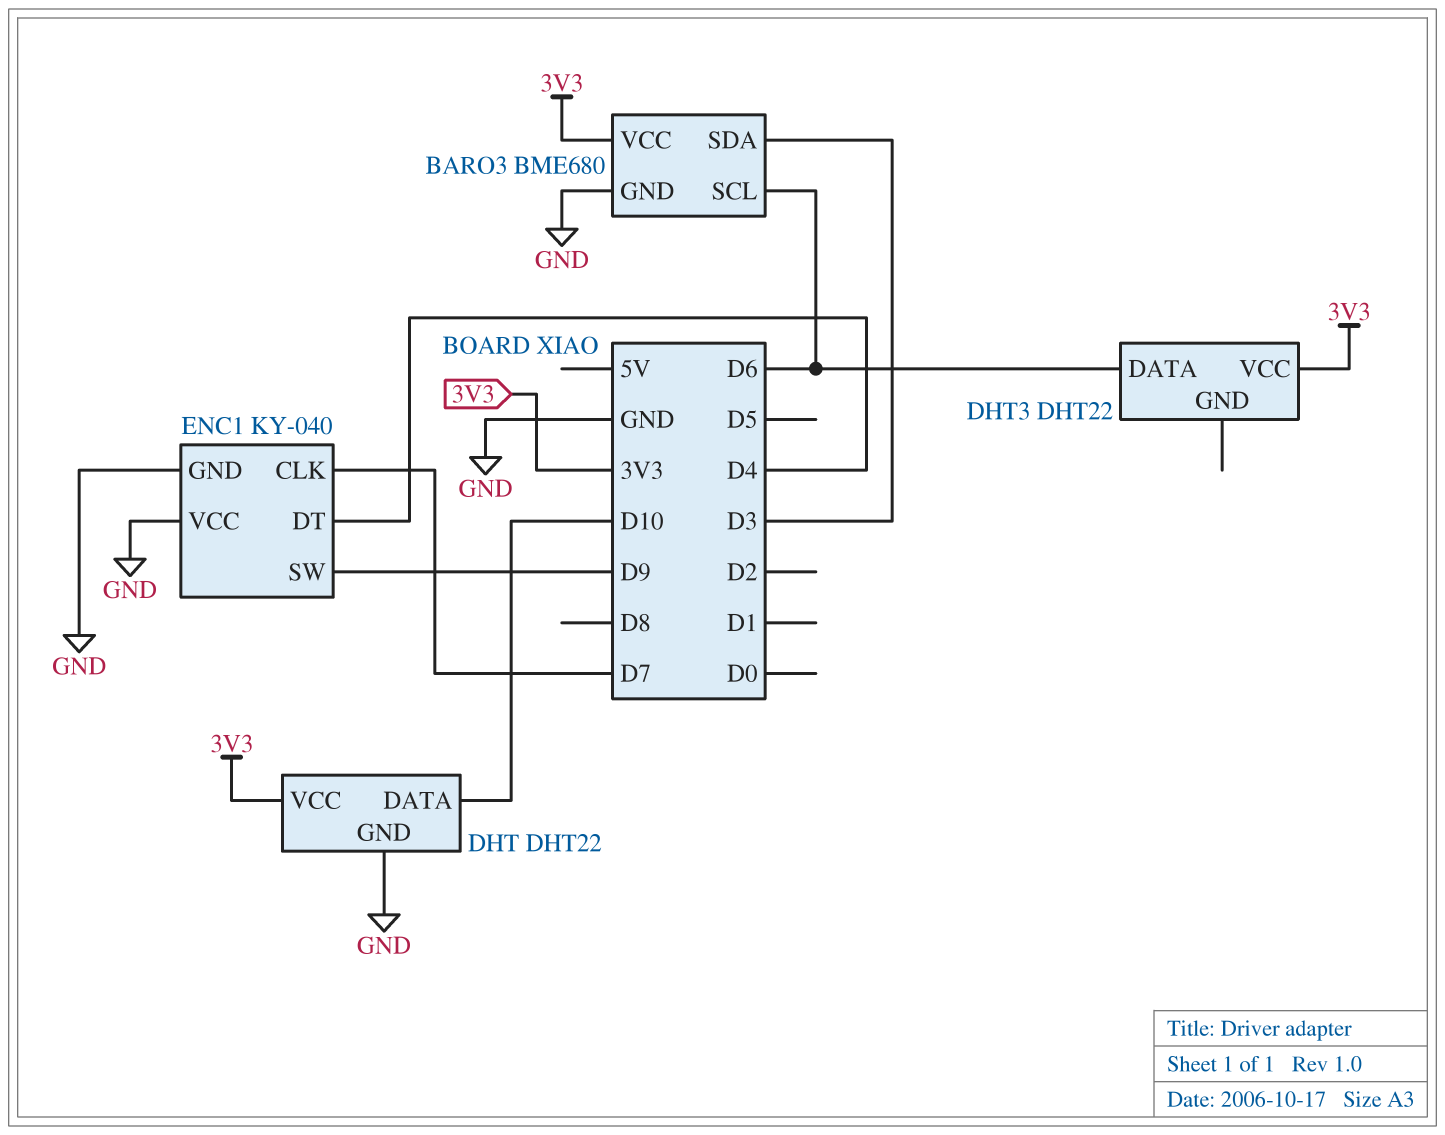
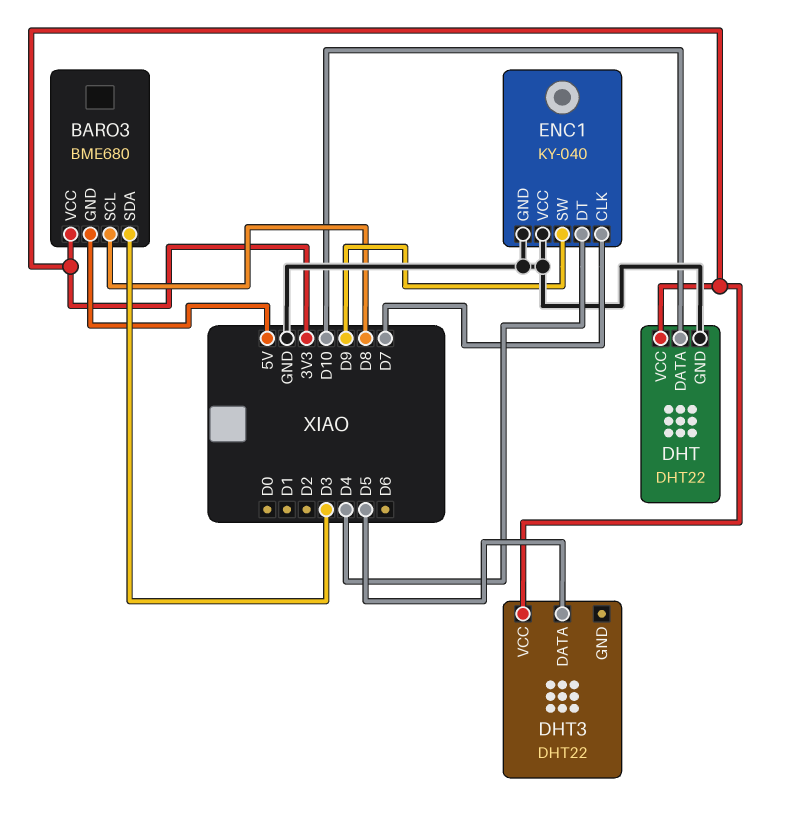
BARO3 pin GND: GND -> 5V
BARO3 pin SCL: D6 -> D8
DHT3 pin DATA: D6 -> D5

